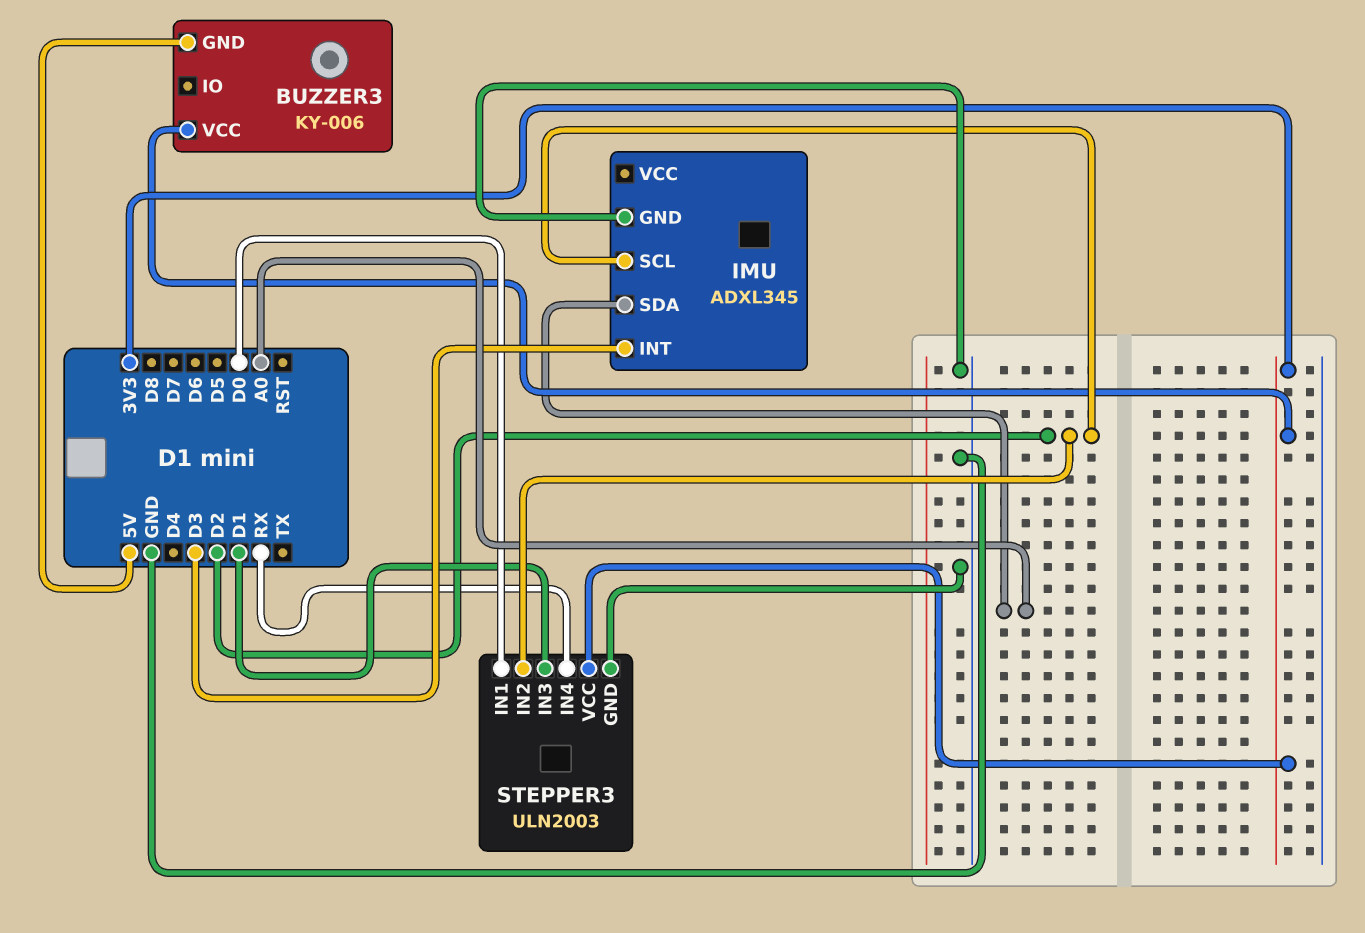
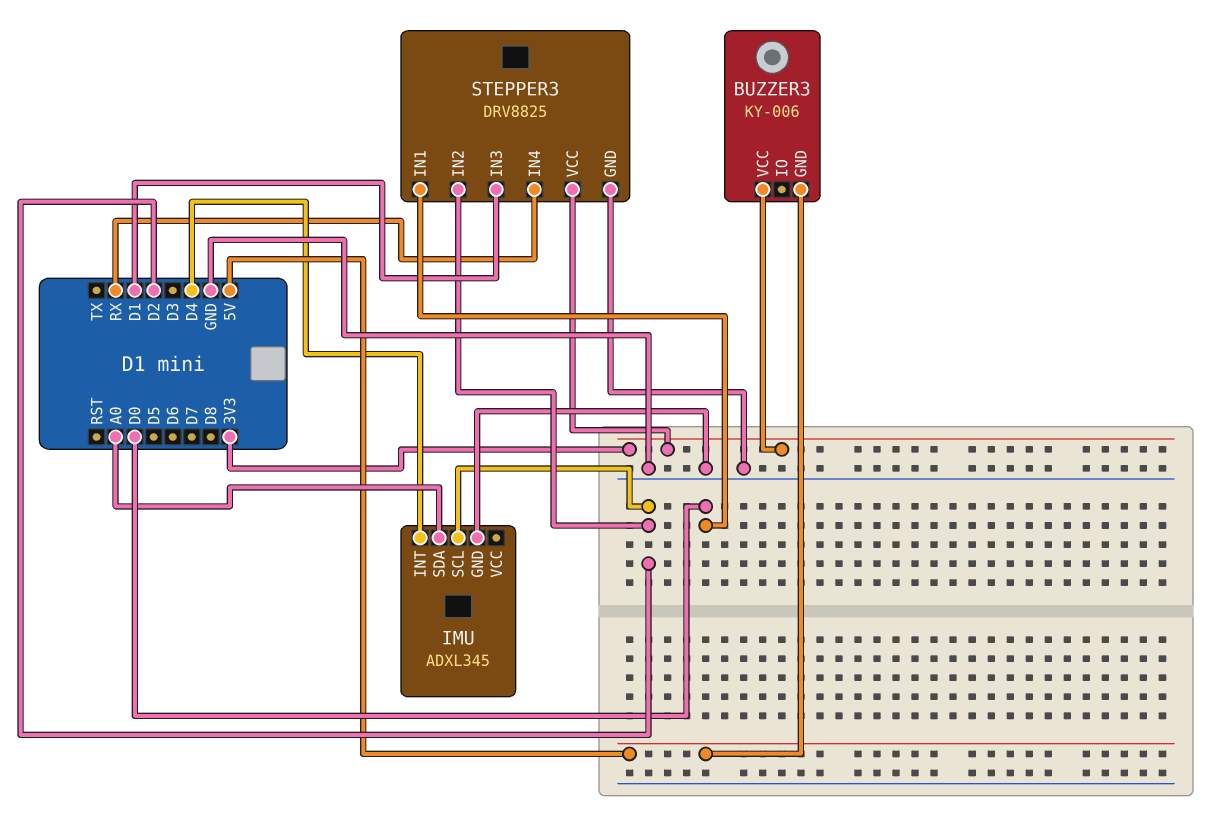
IMU pin INT: D3 -> D4
STEPPER3: ULN2003 -> DRV8825

